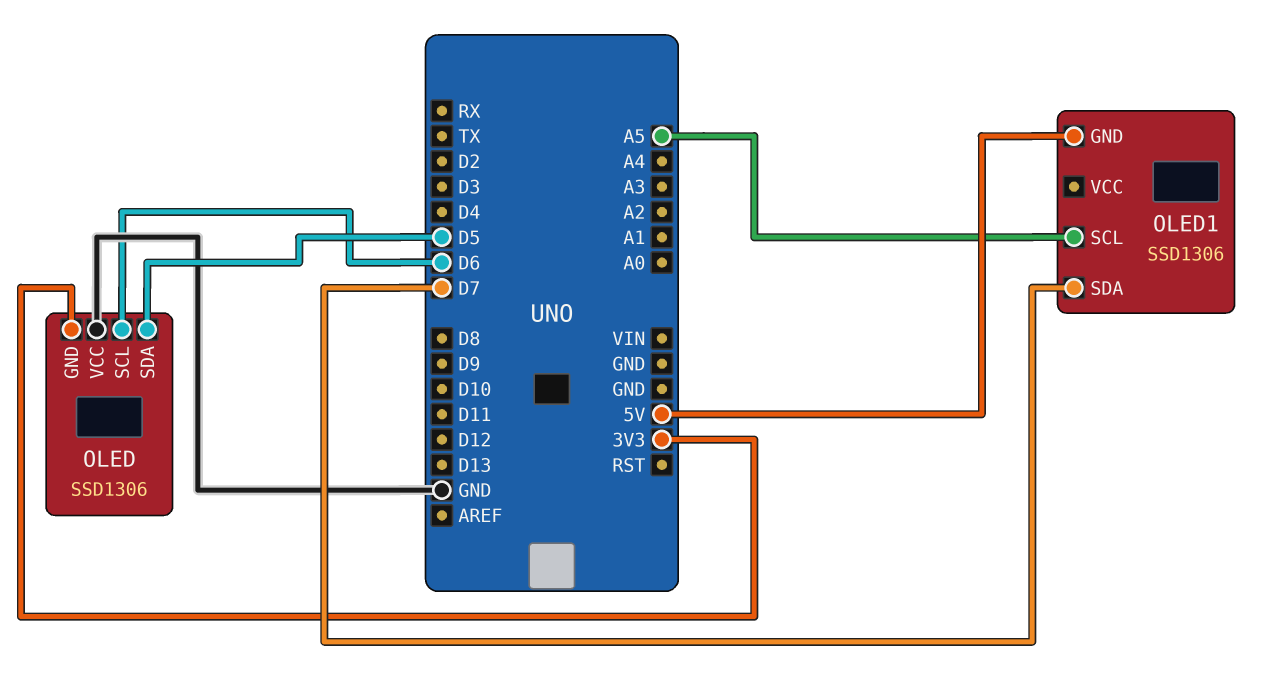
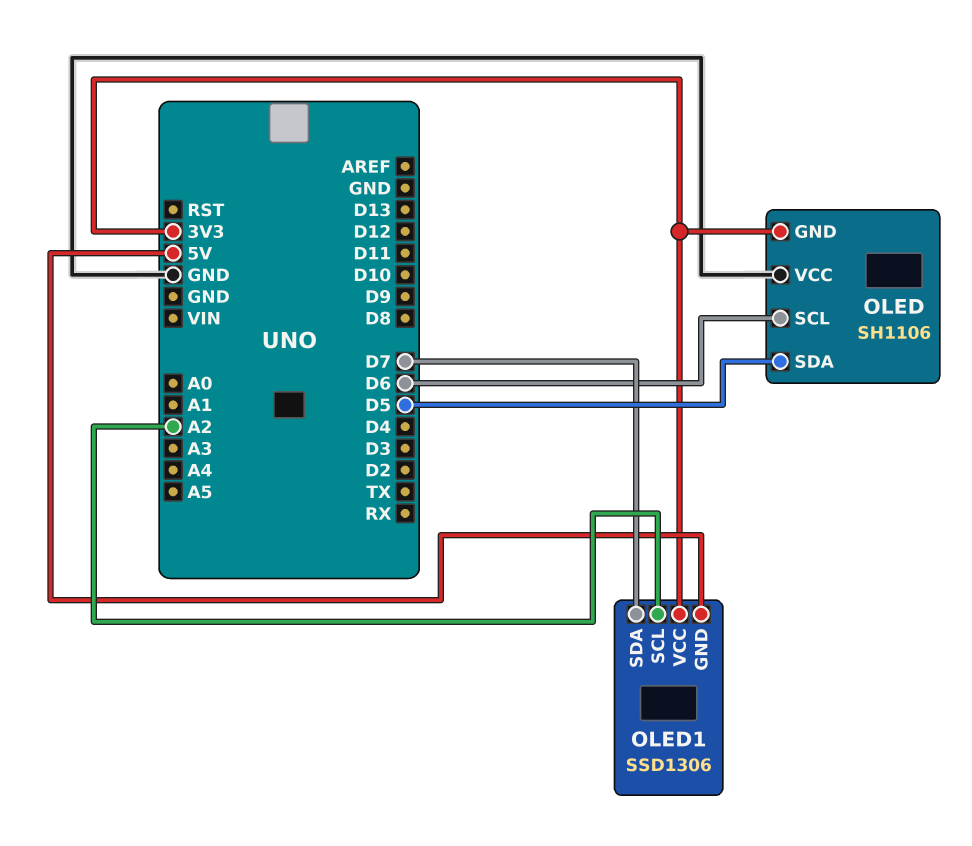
OLED: SSD1306 -> SH1106
OLED1 pin SCL: A5 -> A2
OLED1 pin VCC: none -> 3V3

